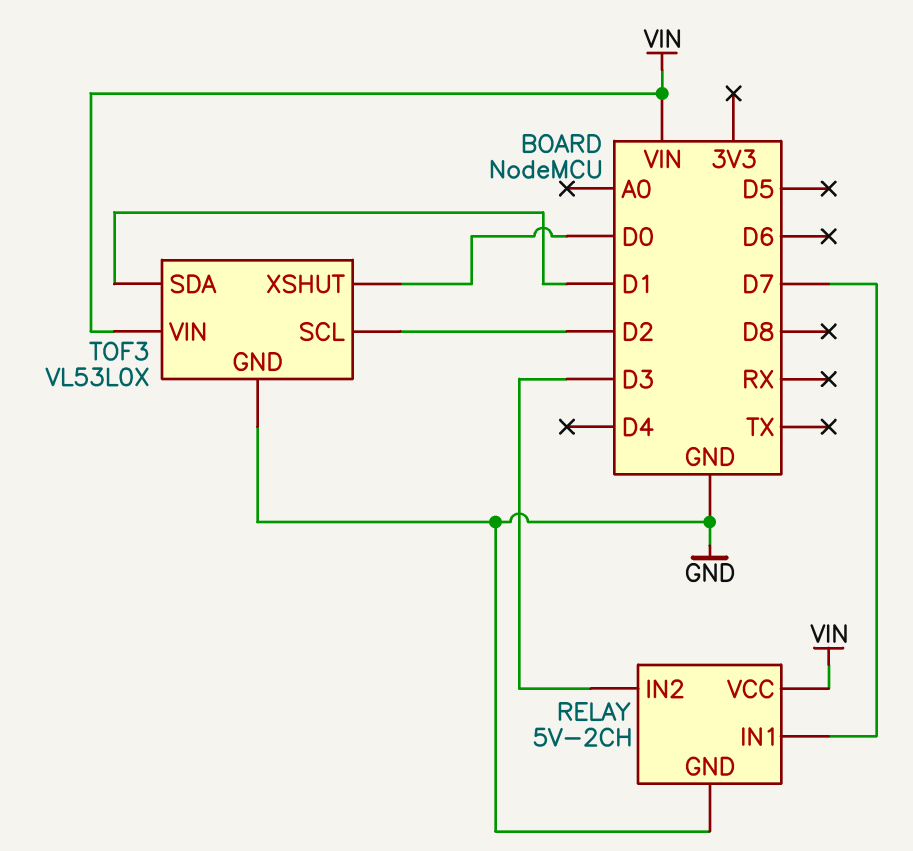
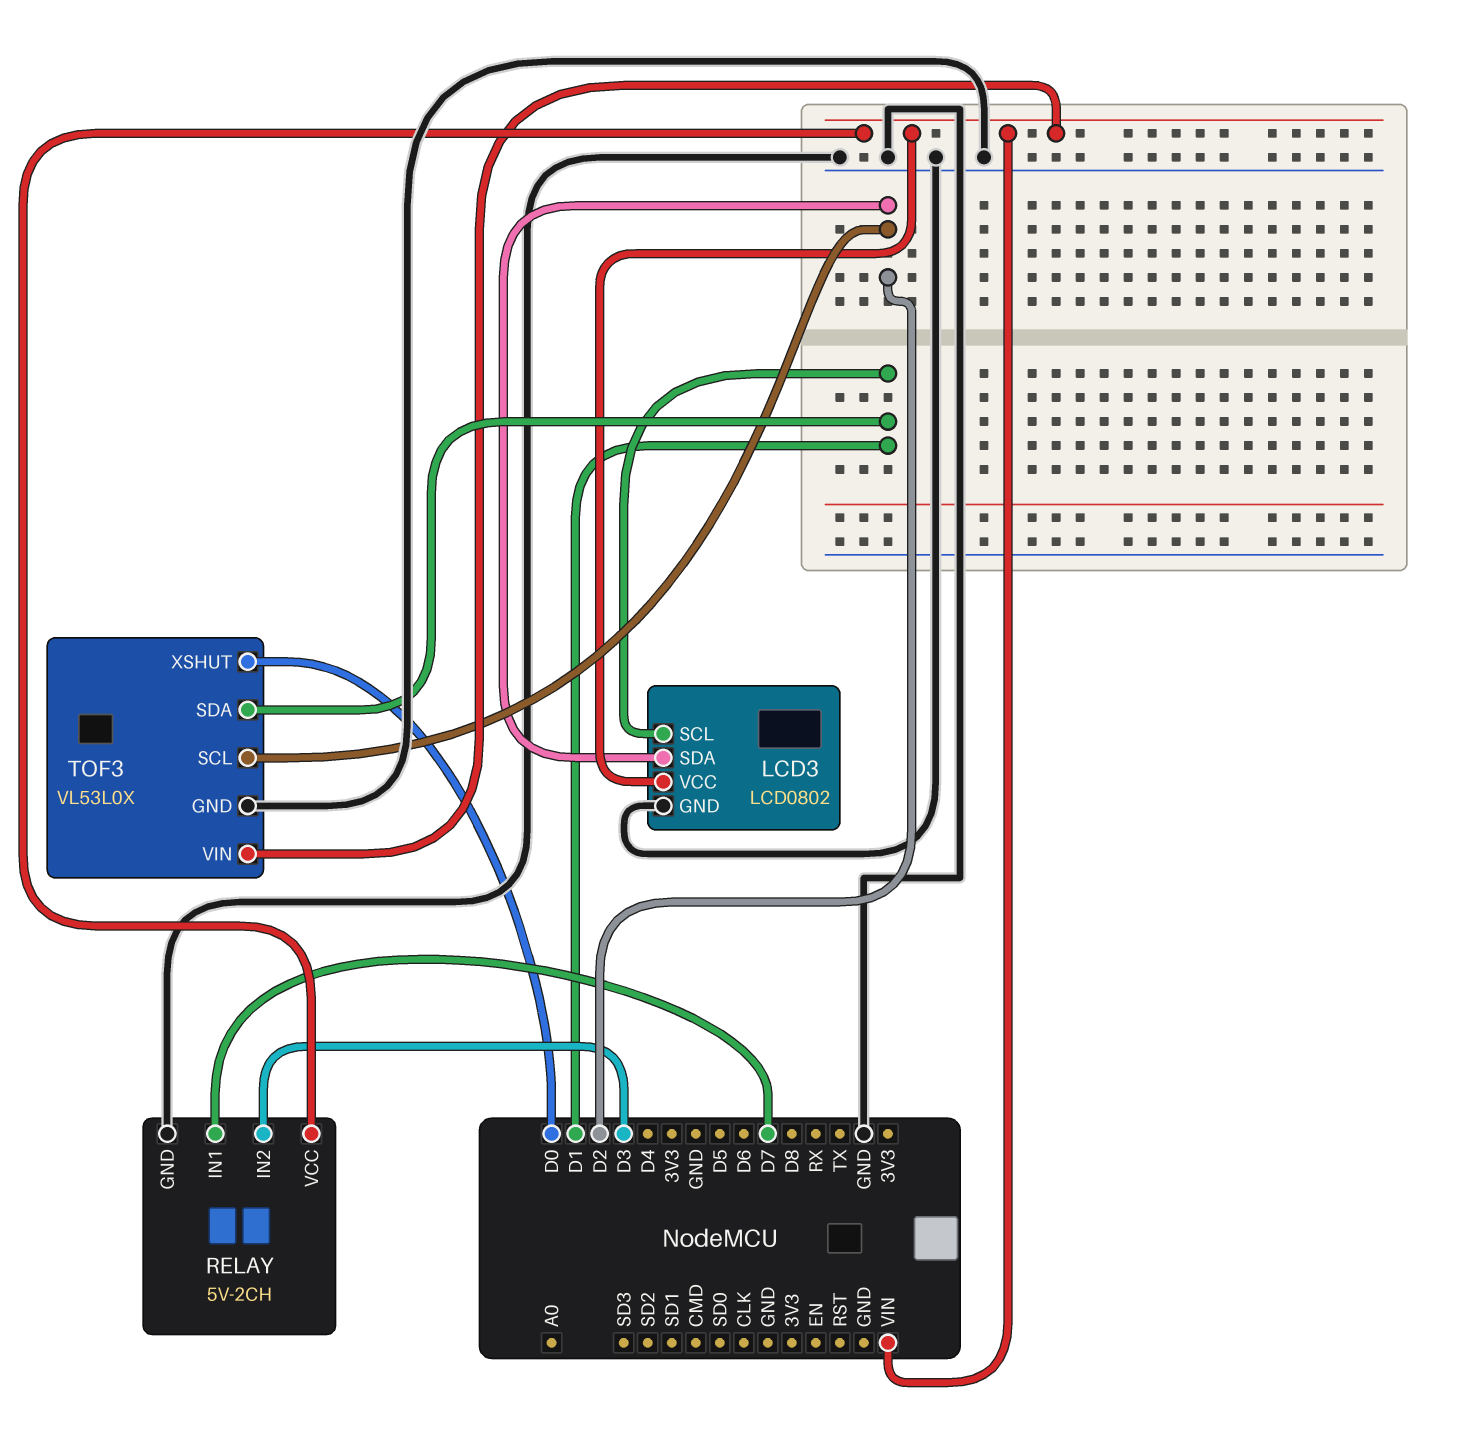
LCD3: none -> LCD0802
LCD3 pin GND: none -> GND
LCD3 pin SCL: none -> D1
LCD3 pin SDA: none -> D2
LCD3 pin VCC: none -> VIN

